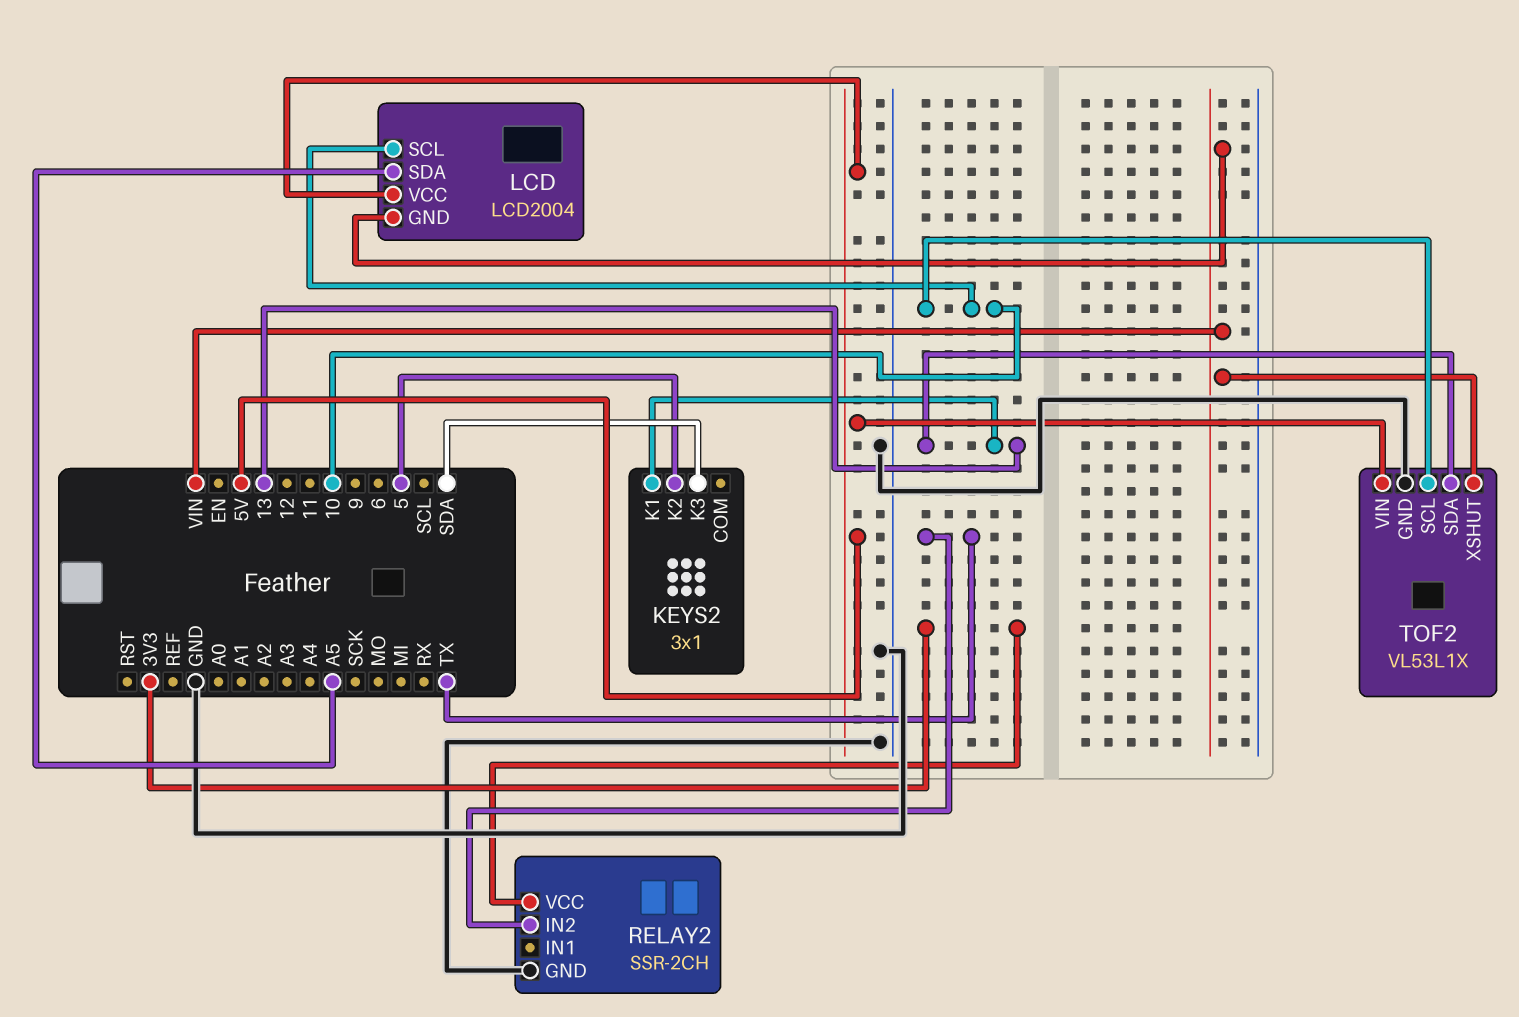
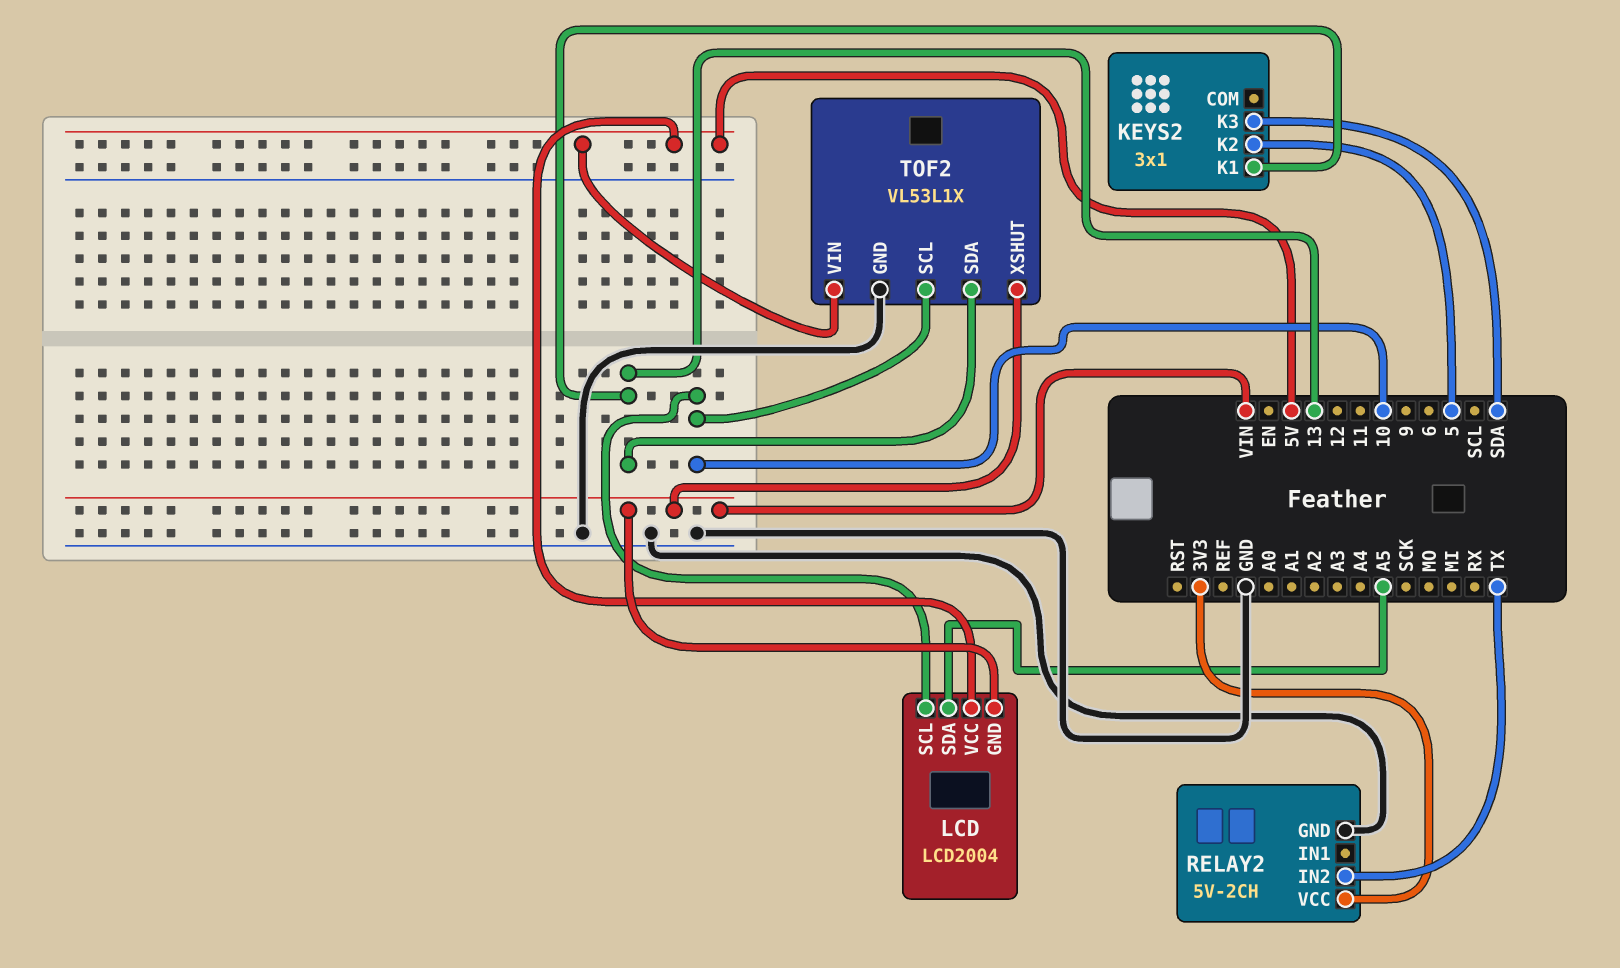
RELAY2: SSR-2CH -> 5V-2CH

